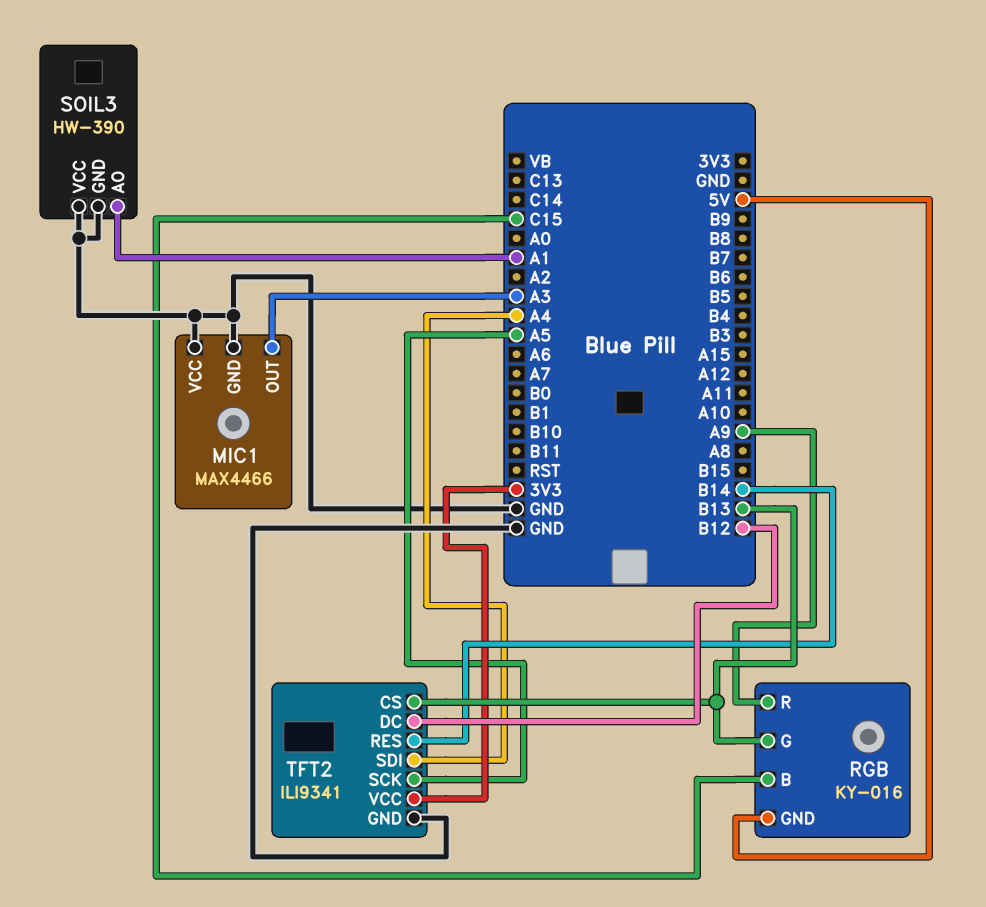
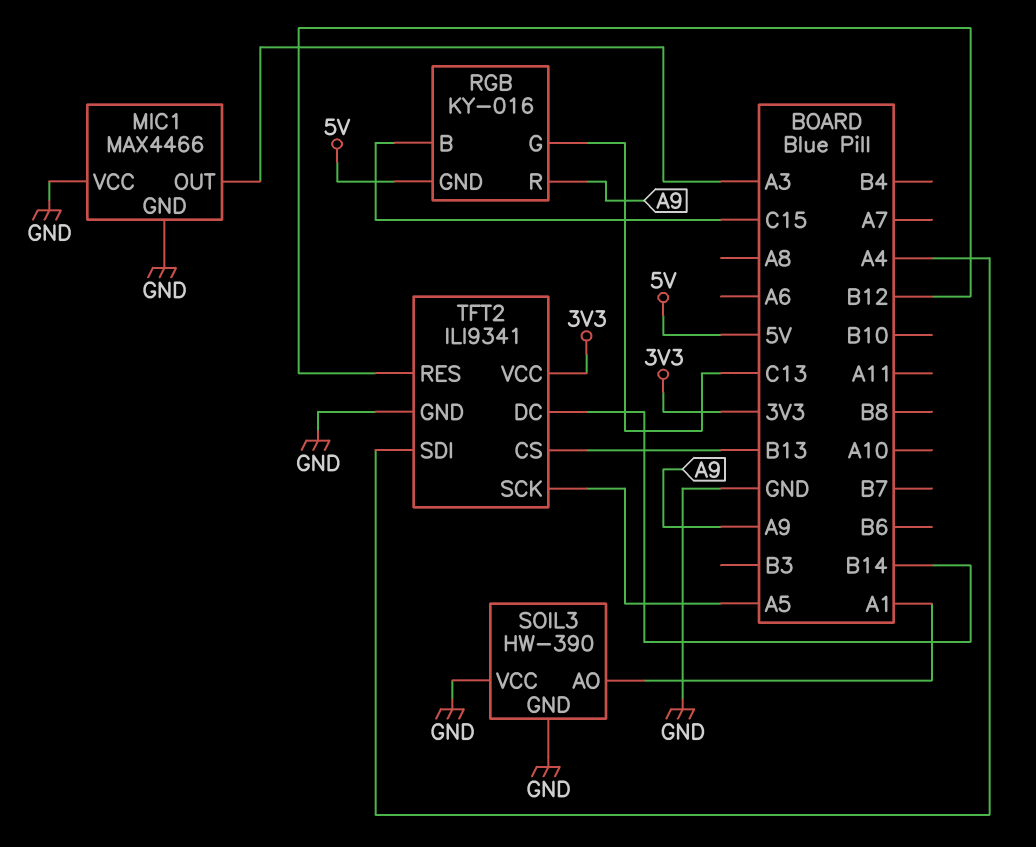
RGB pin G: B13 -> C13
TFT2 pin DC: B12 -> B14
TFT2 pin RES: B14 -> B12

